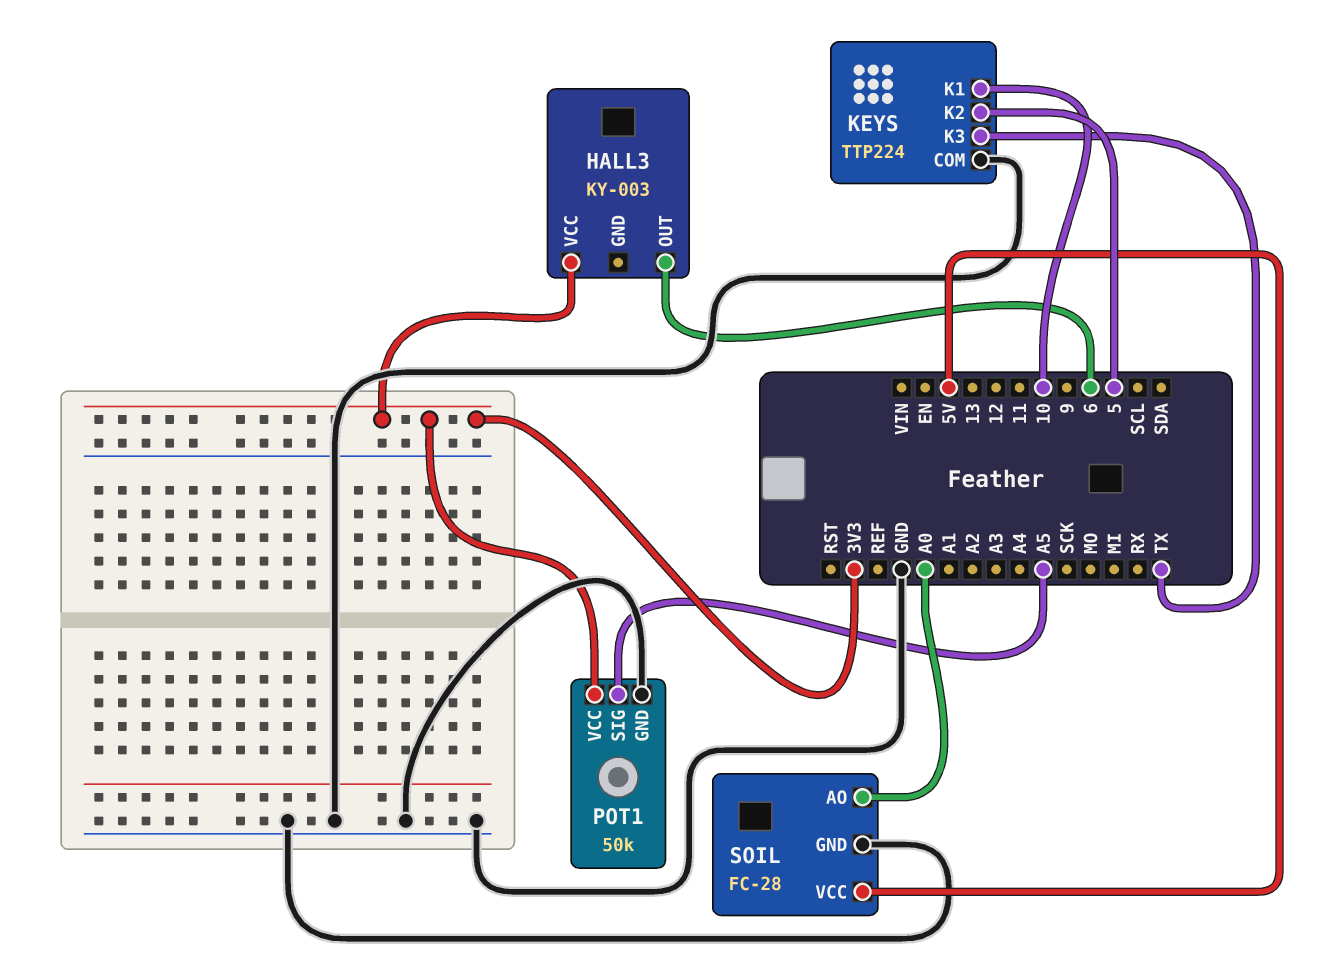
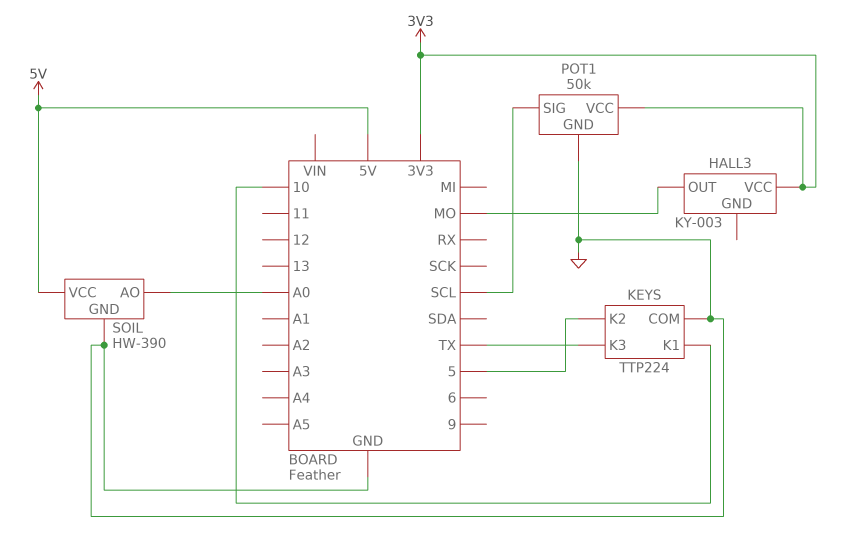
HALL3 pin OUT: 6 -> MO
POT1 pin SIG: A5 -> SCL
SOIL: FC-28 -> HW-390

